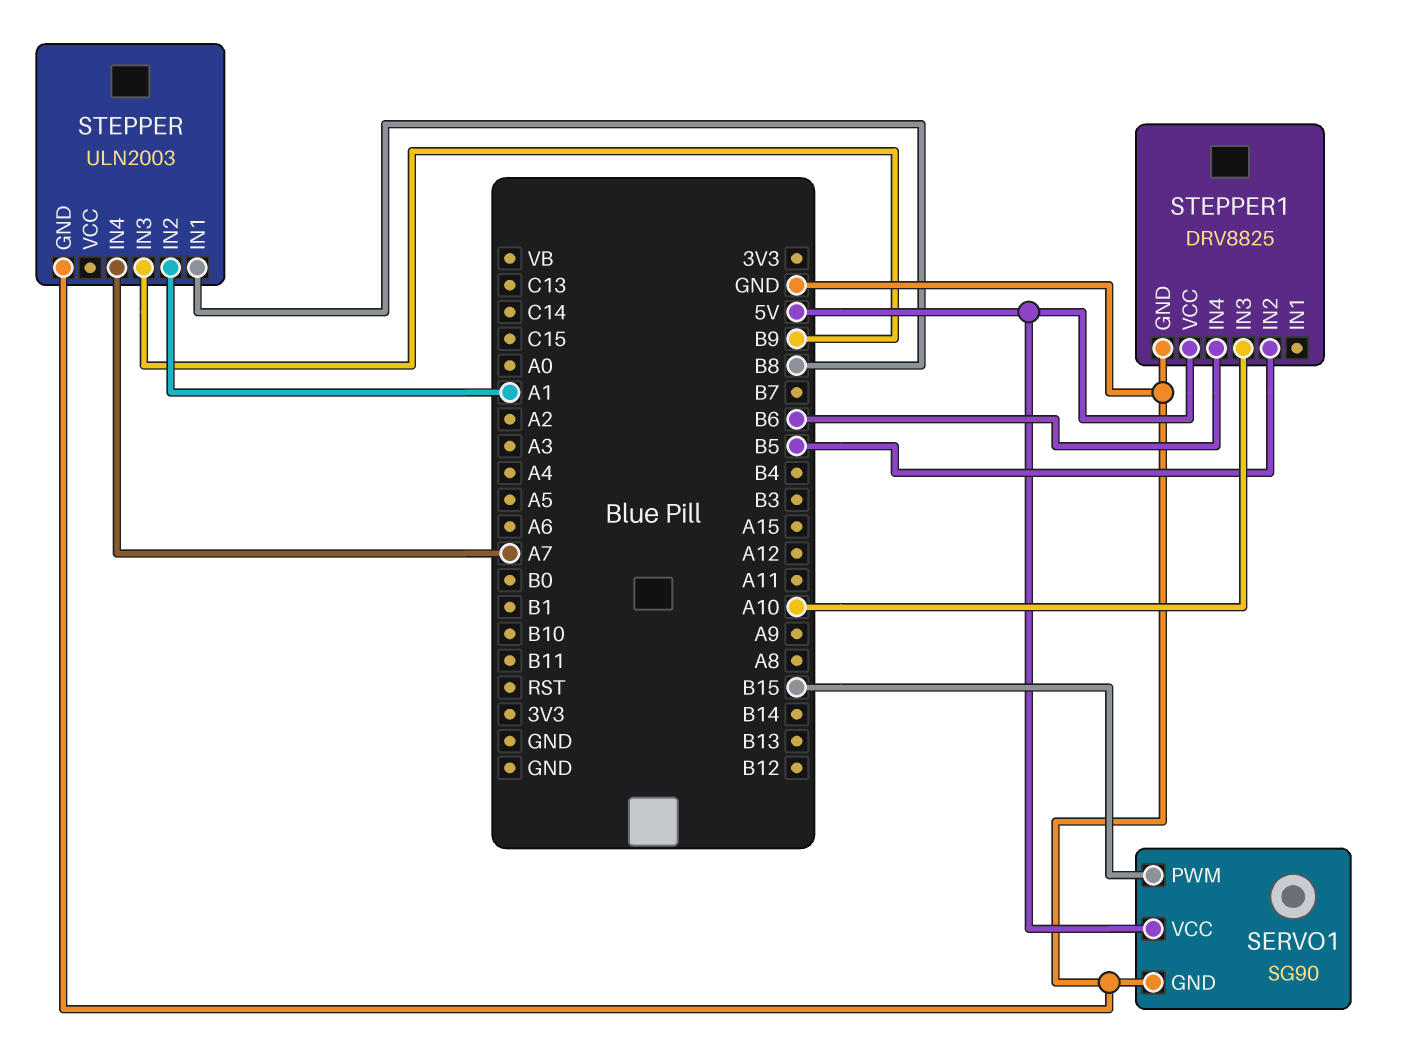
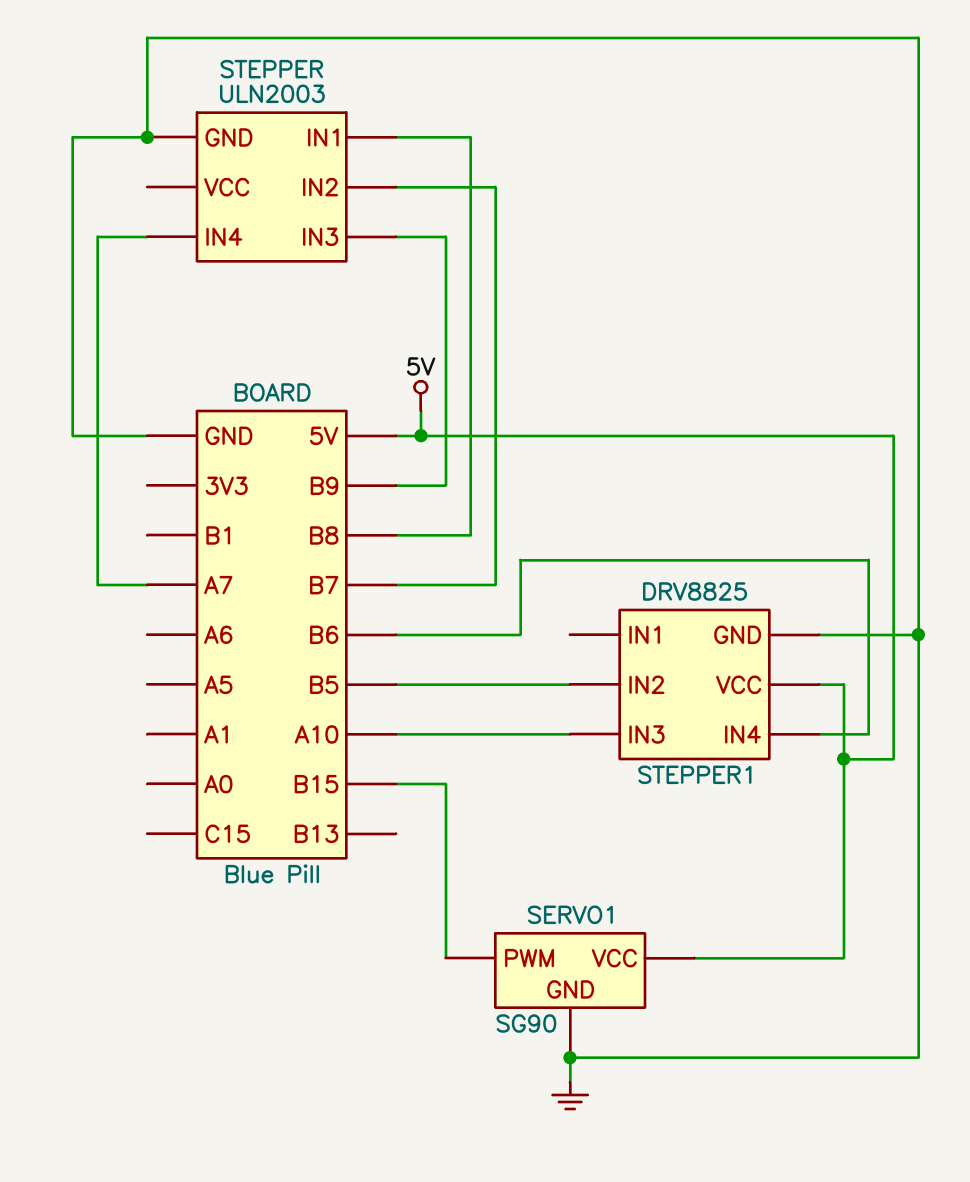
STEPPER pin IN2: A1 -> B7

